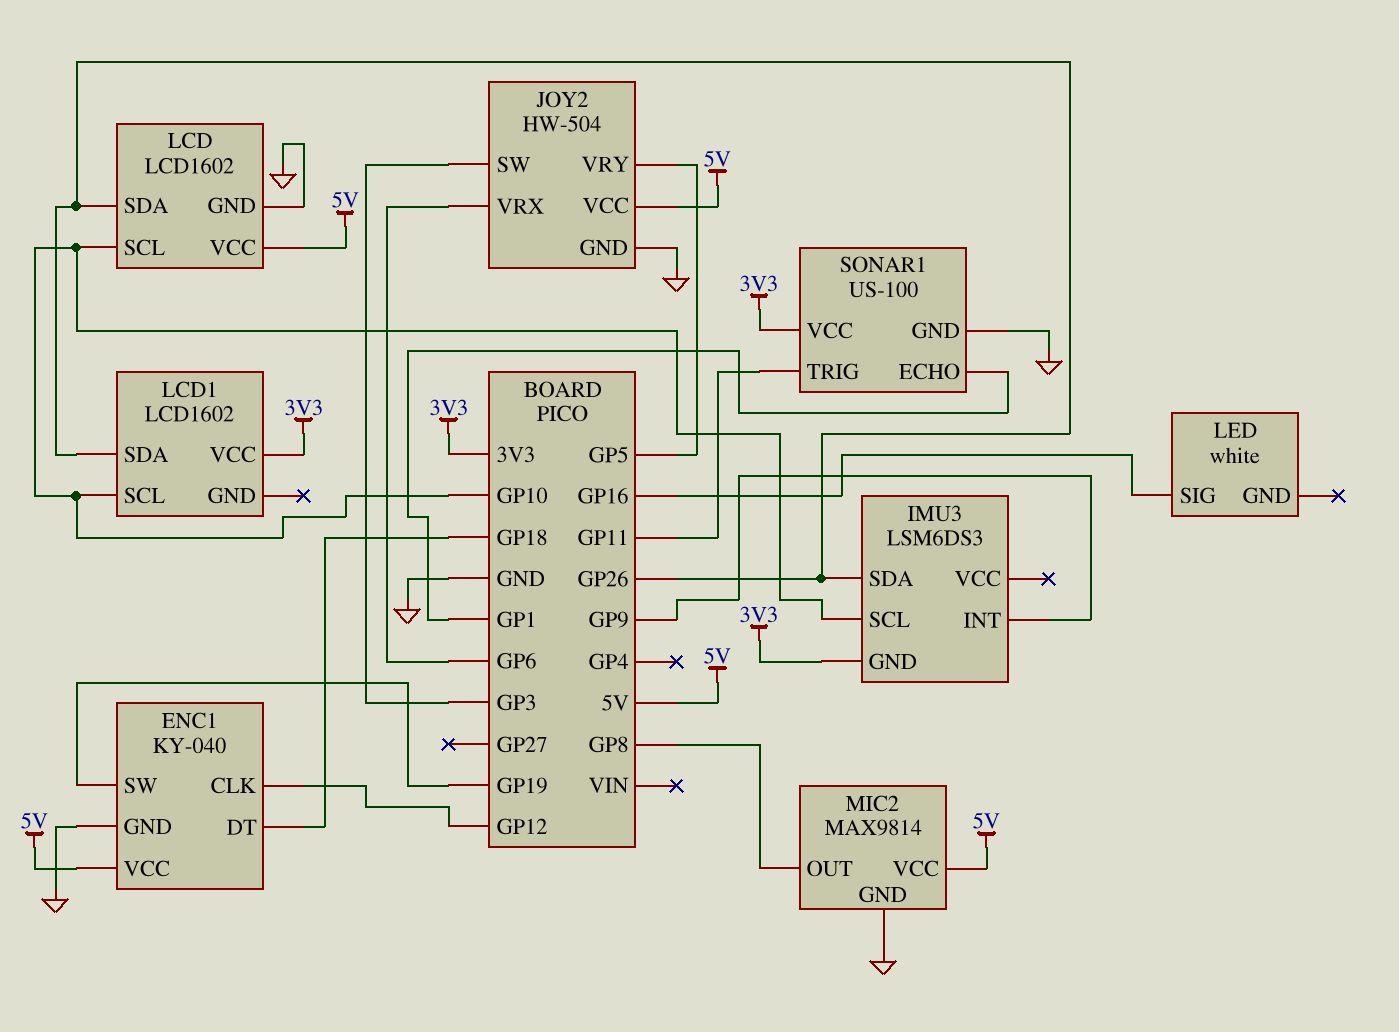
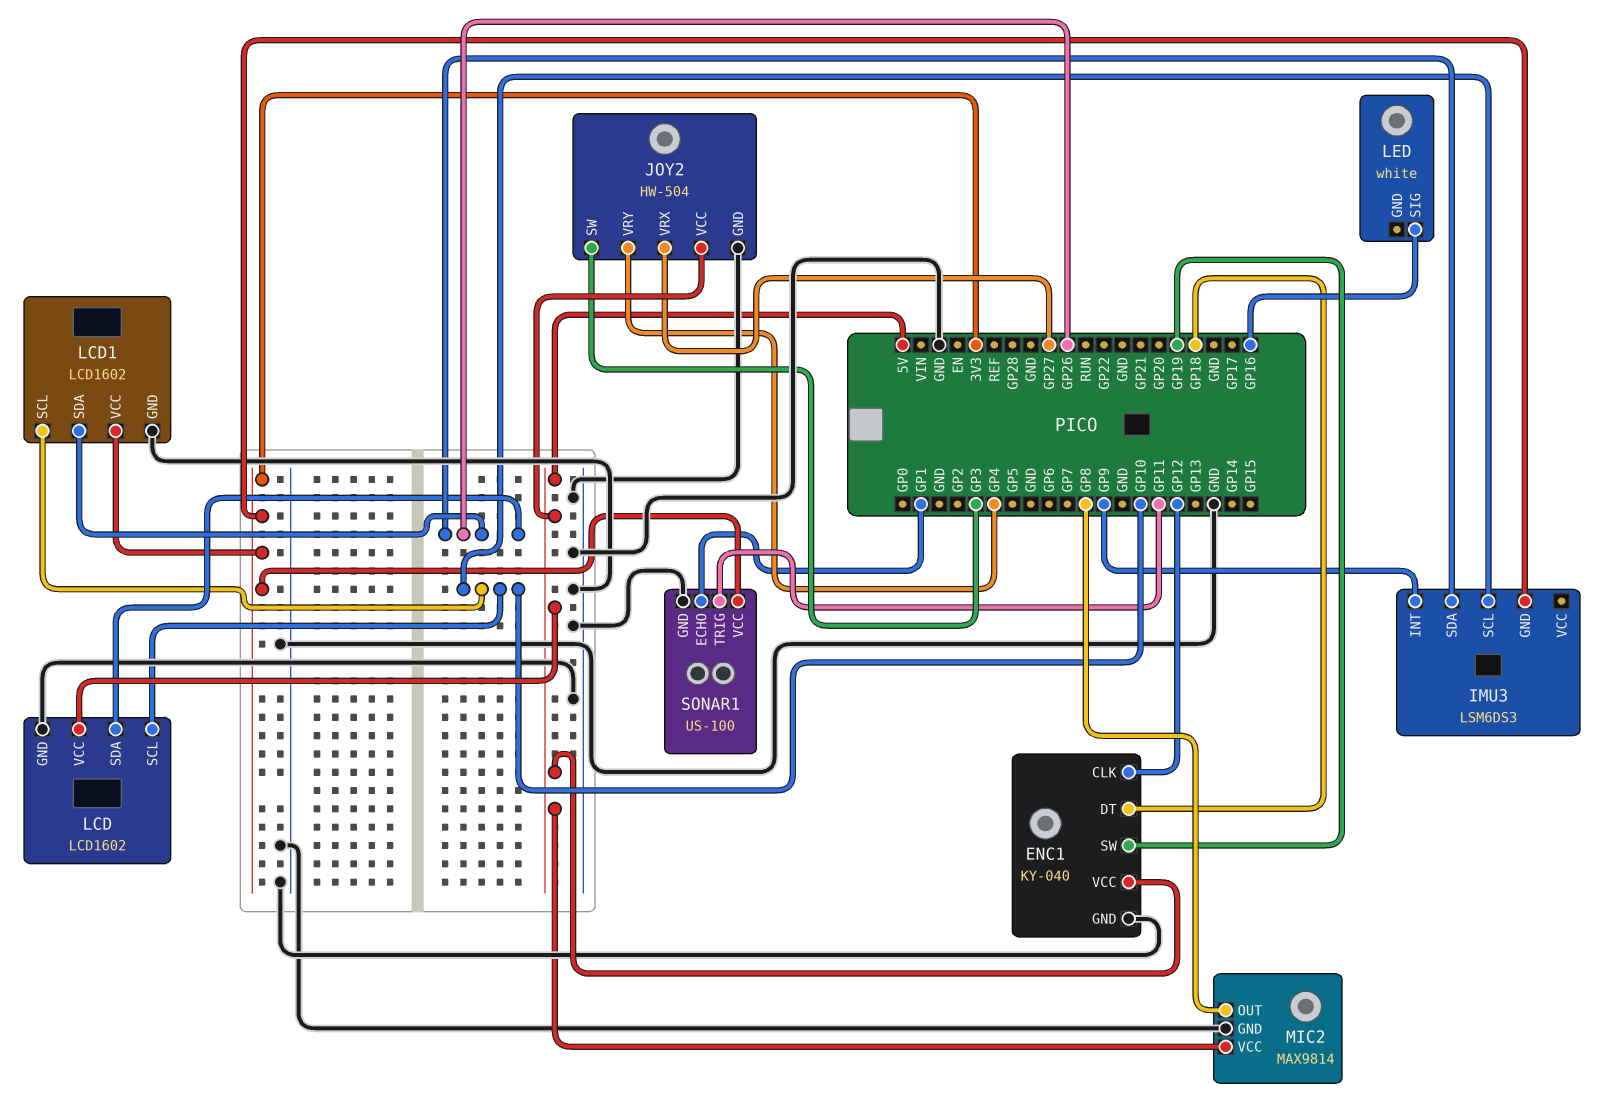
JOY2 pin VRX: GP6 -> GP27
JOY2 pin VRY: GP5 -> GP4
LCD1 pin GND: none -> GND

